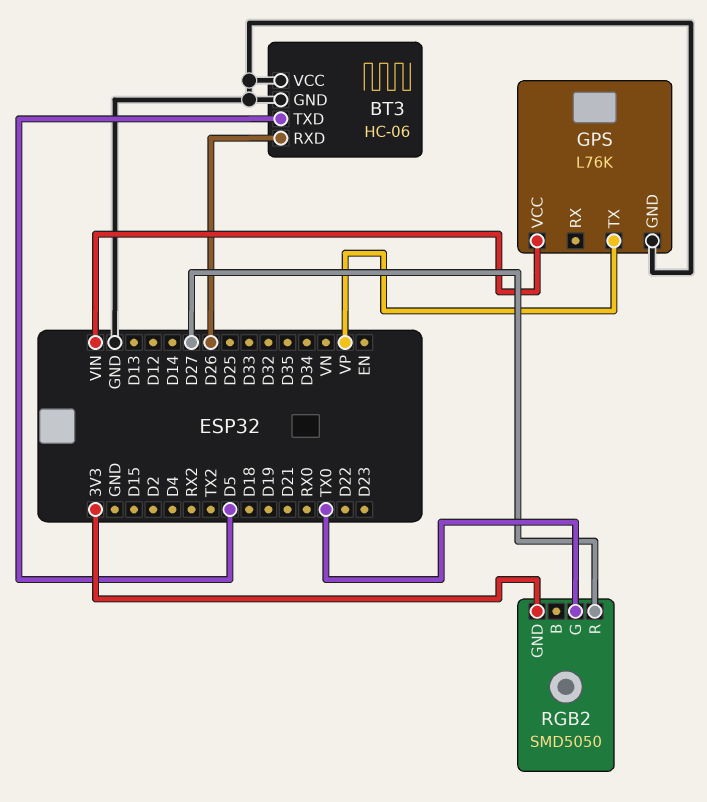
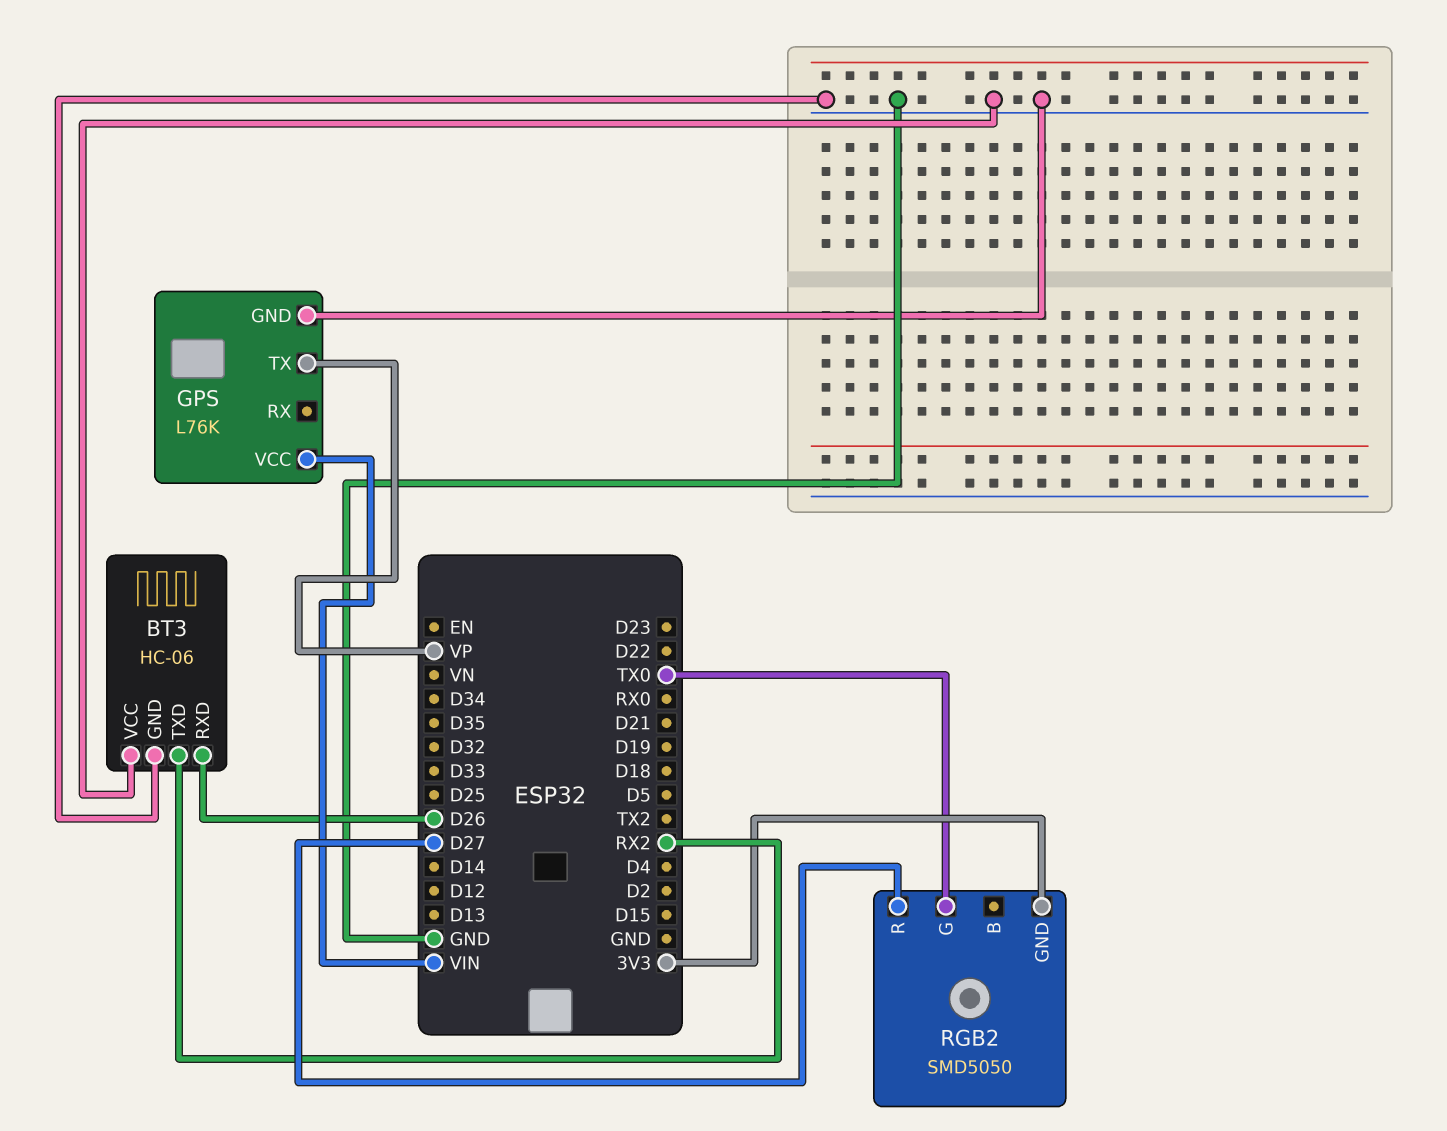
BT3 pin TXD: D5 -> RX2

